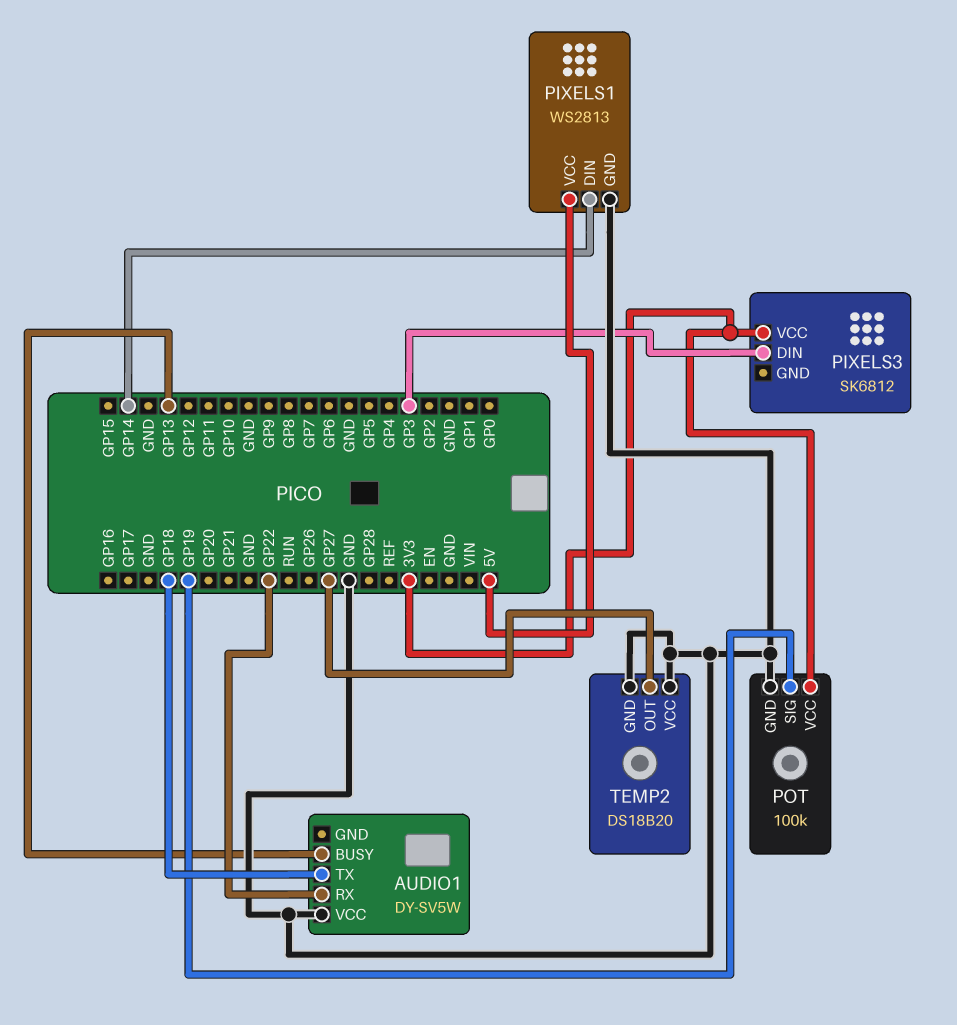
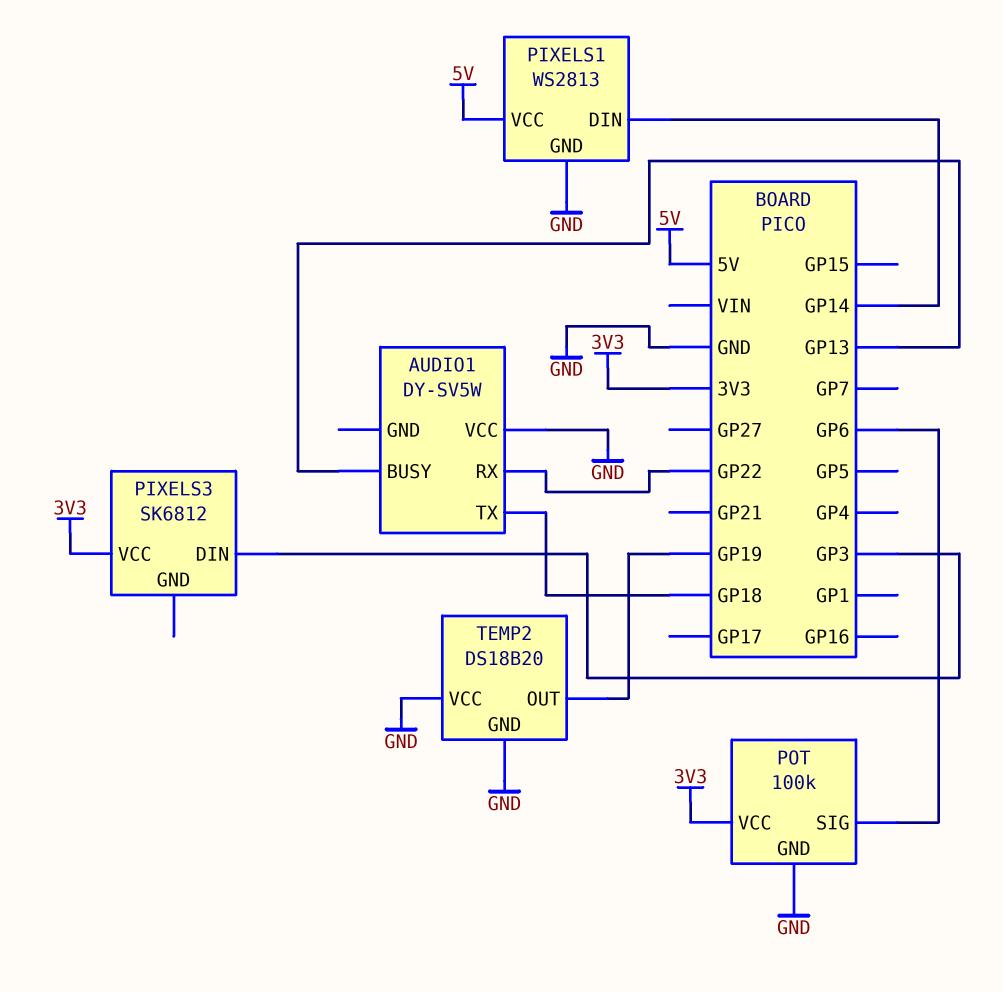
POT pin SIG: GP19 -> GP6
TEMP2 pin OUT: GP27 -> GP19

